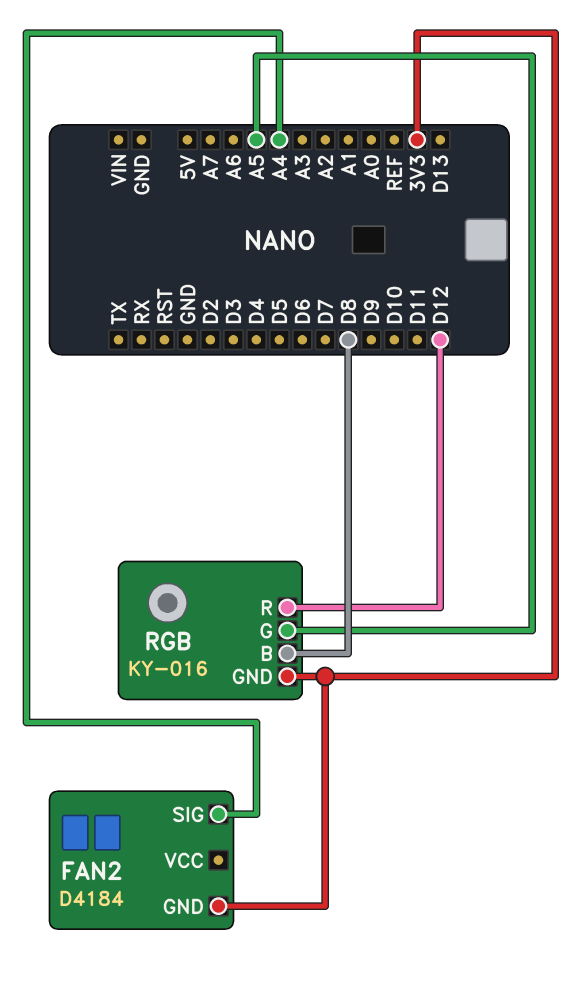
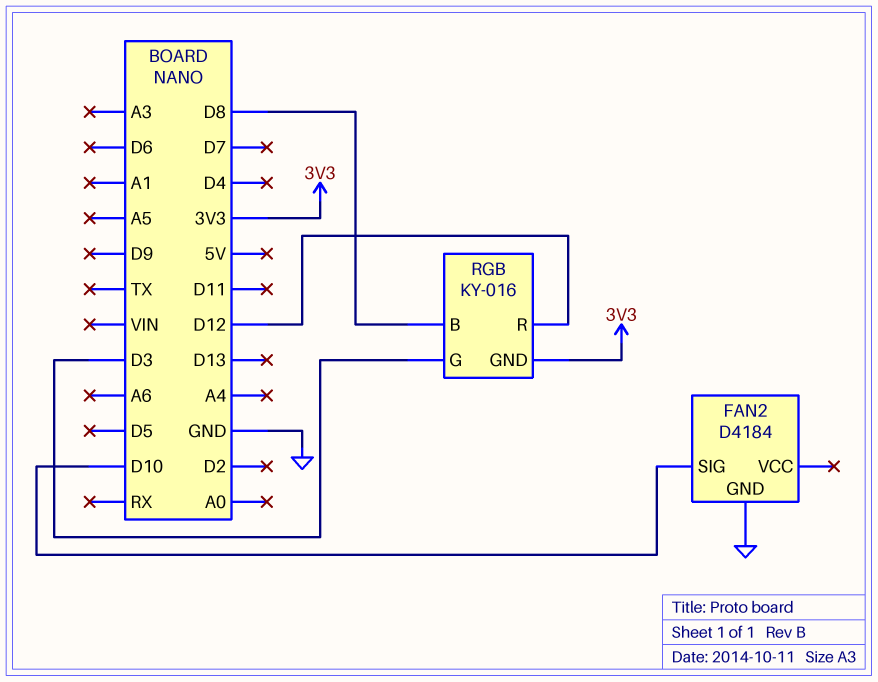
FAN2 pin GND: 3V3 -> GND
FAN2 pin SIG: A4 -> D10
RGB pin G: A5 -> D3

